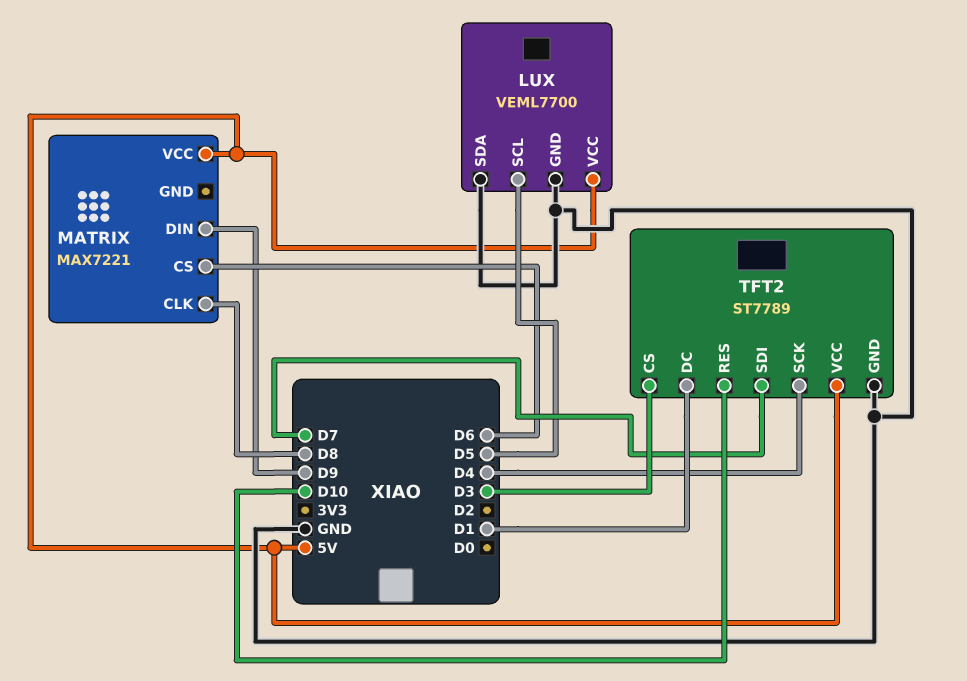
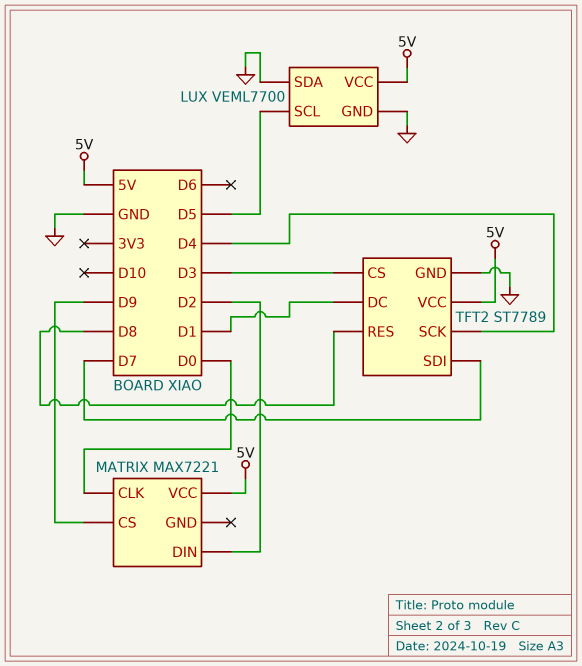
MATRIX pin CLK: D8 -> D0
MATRIX pin CS: D6 -> D9
MATRIX pin DIN: D9 -> D2
TFT2 pin RES: D10 -> D8

